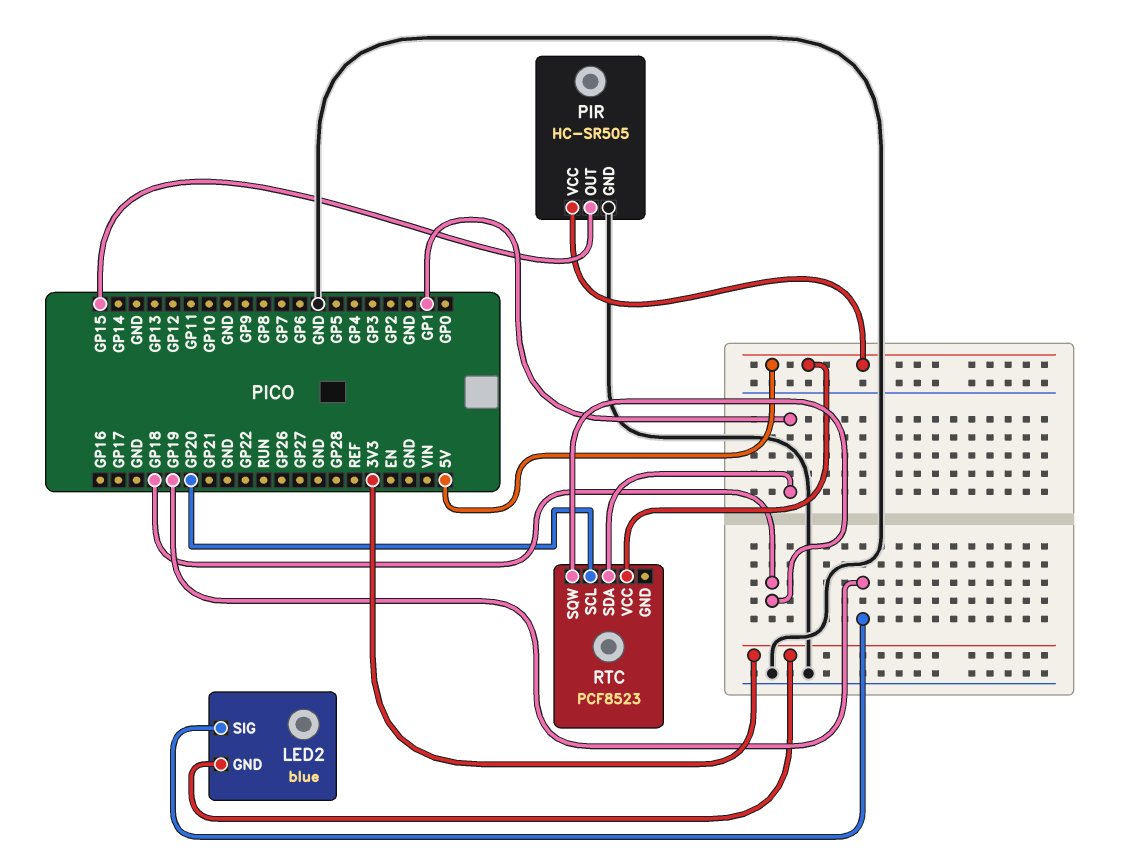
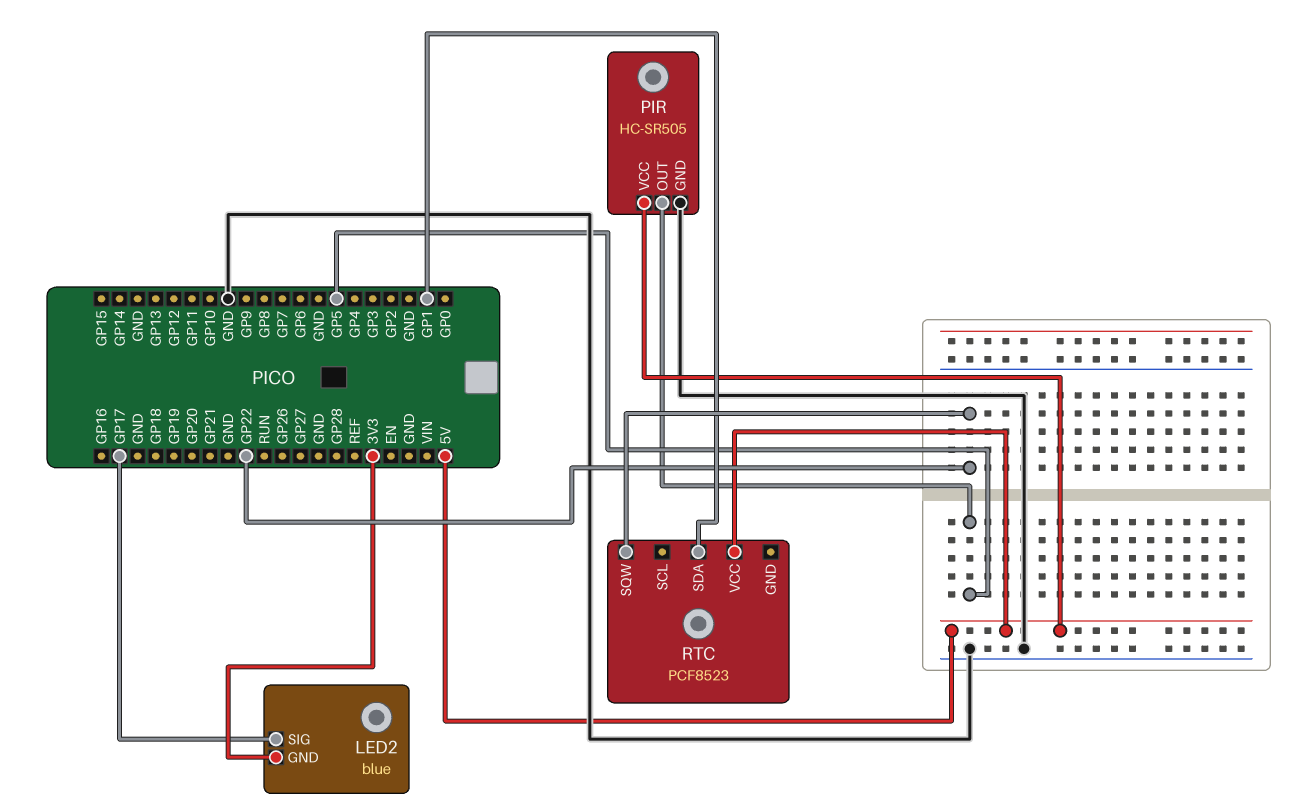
LED2 pin SIG: GP19 -> GP17
PIR pin OUT: GP15 -> GP5
RTC pin SCL: GP20 -> none
RTC pin SQW: GP18 -> GP22

